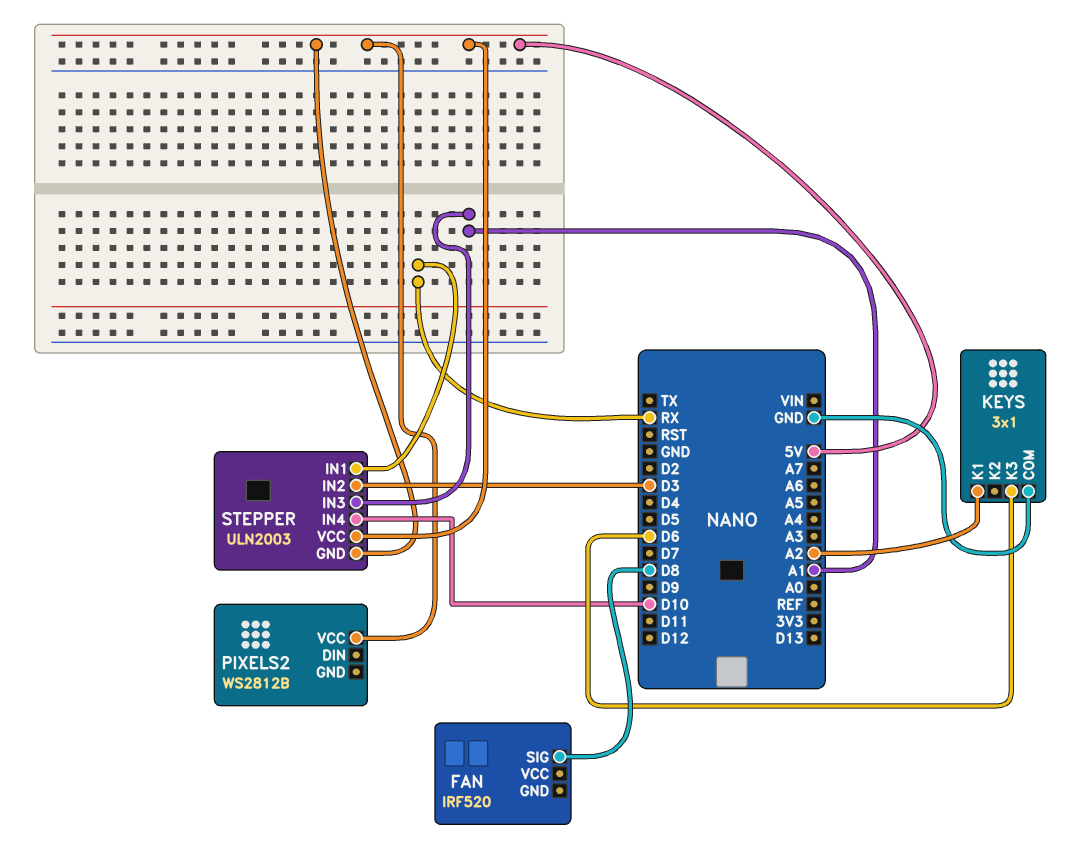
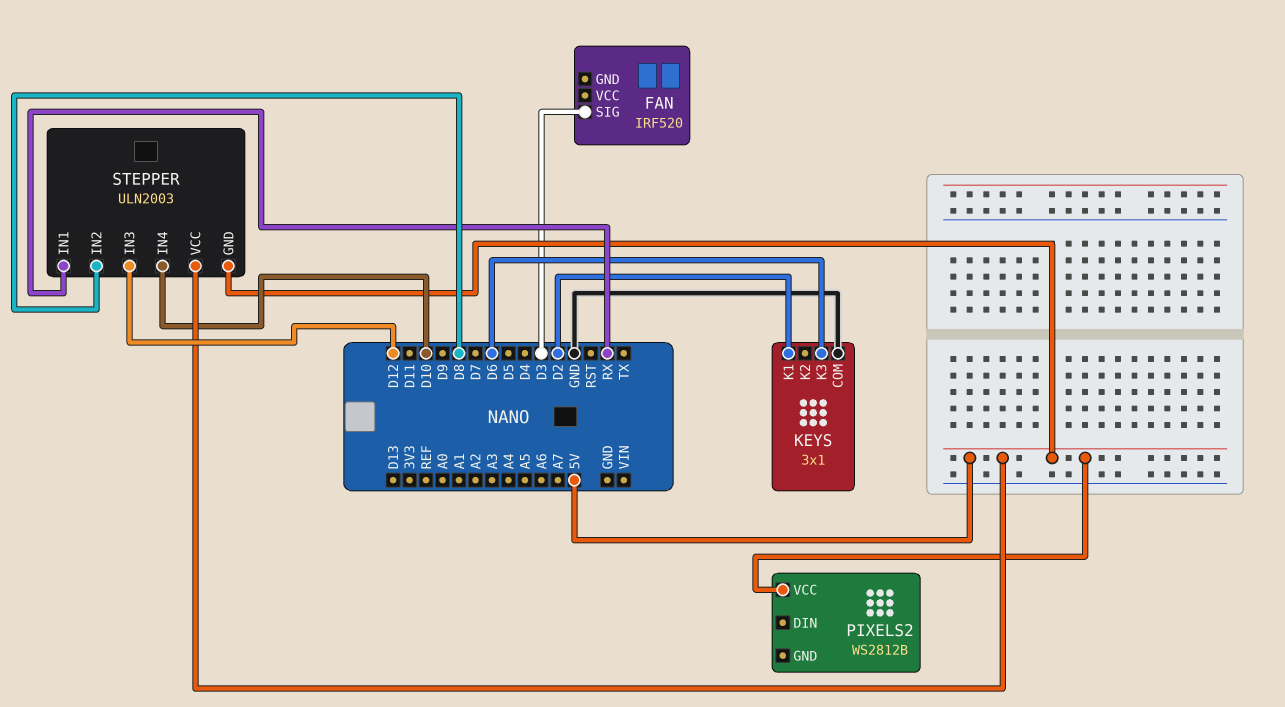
FAN pin SIG: D8 -> D3
KEYS pin K1: A2 -> D2
STEPPER pin IN2: D3 -> D8
STEPPER pin IN3: A1 -> D12

